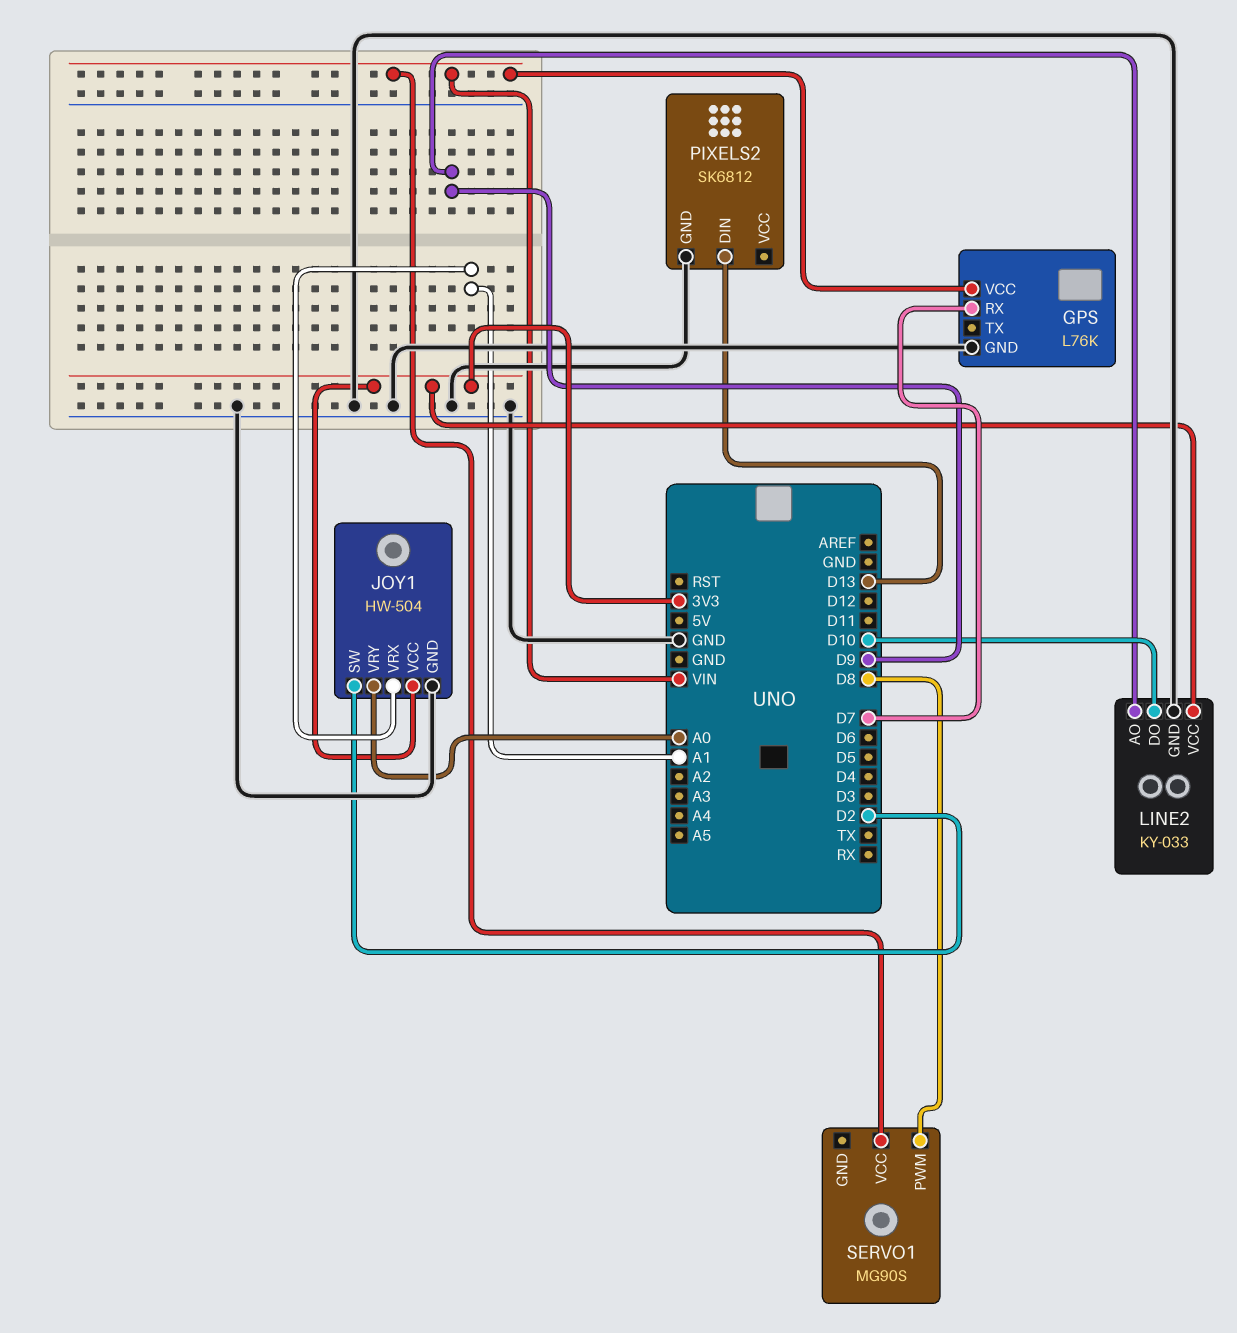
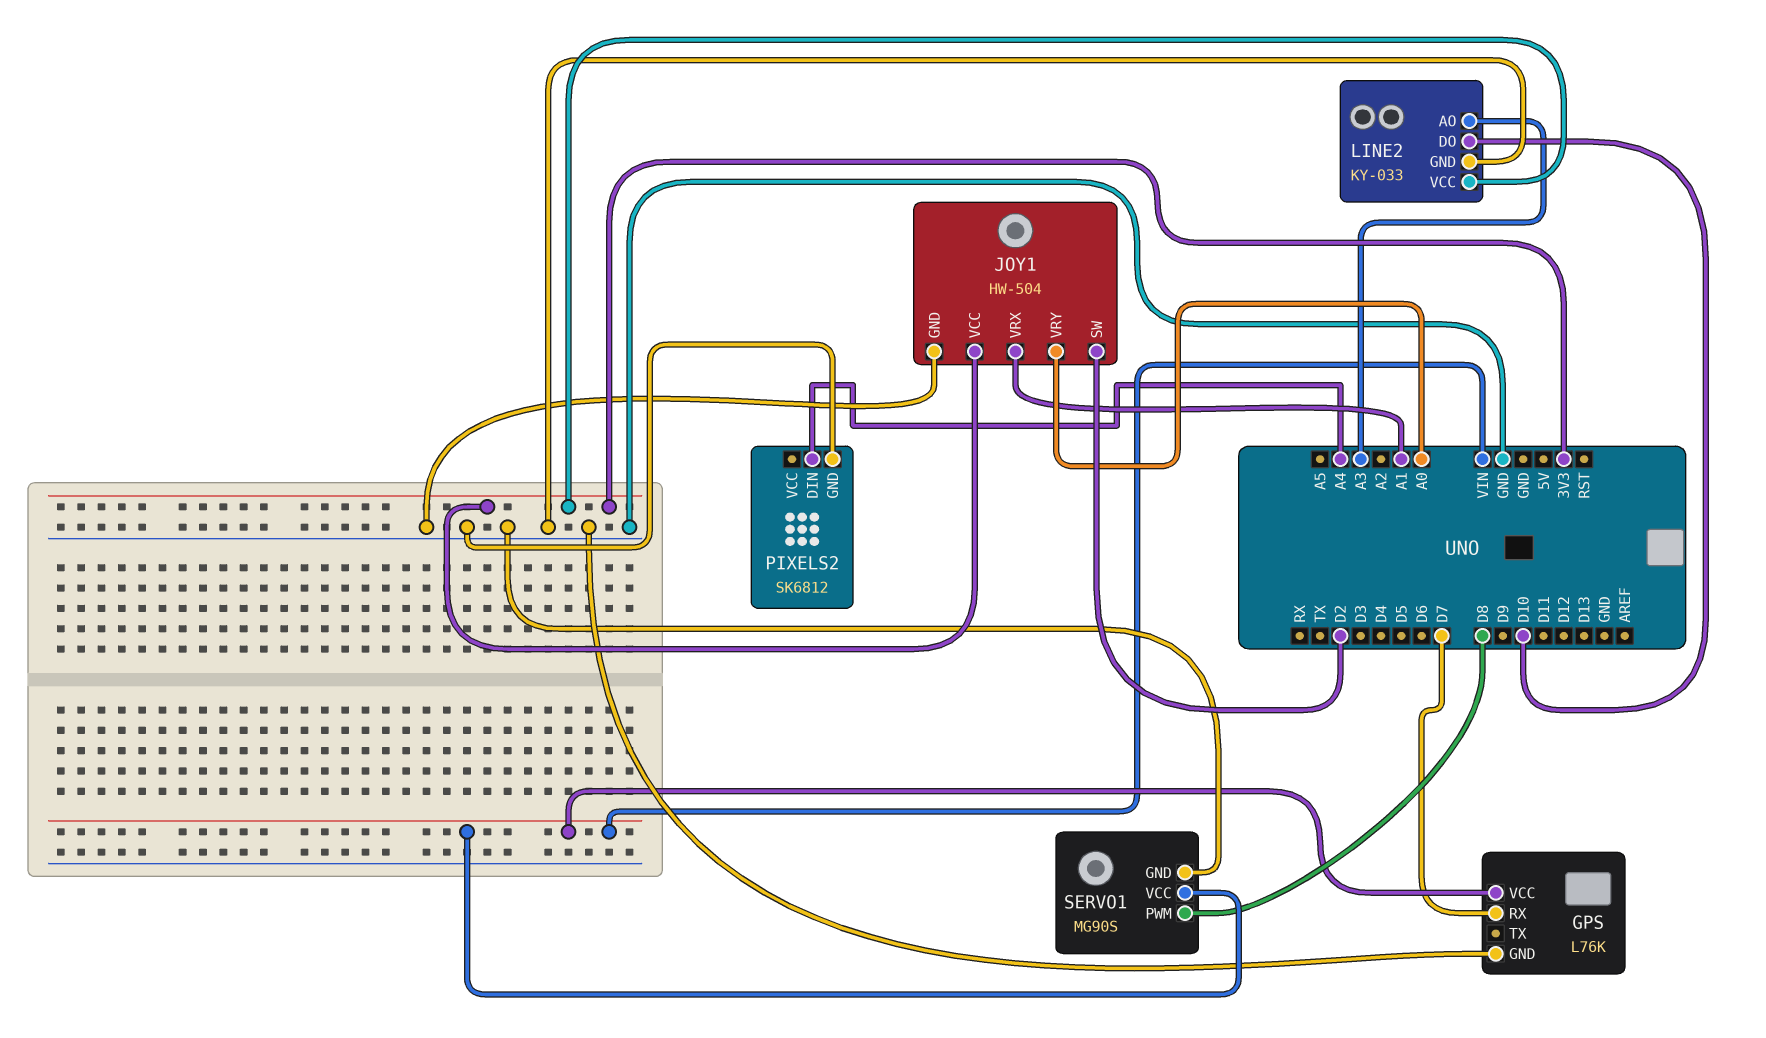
LINE2 pin AO: D9 -> A3
PIXELS2 pin DIN: D13 -> A4
SERVO1 pin GND: none -> GND

